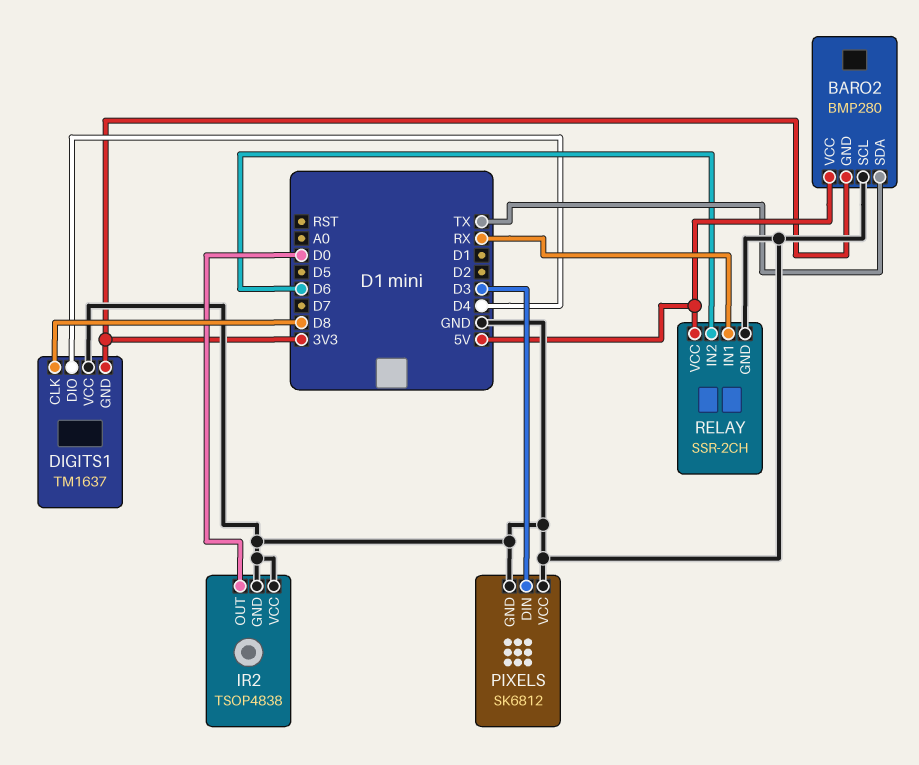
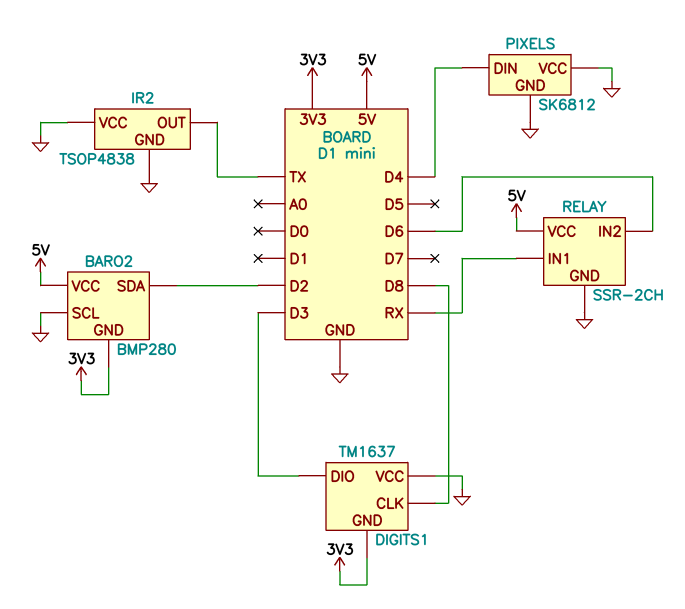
BARO2 pin SDA: TX -> D2
DIGITS1 pin DIO: D4 -> D3
IR2 pin OUT: D0 -> TX
PIXELS pin DIN: D3 -> D4

